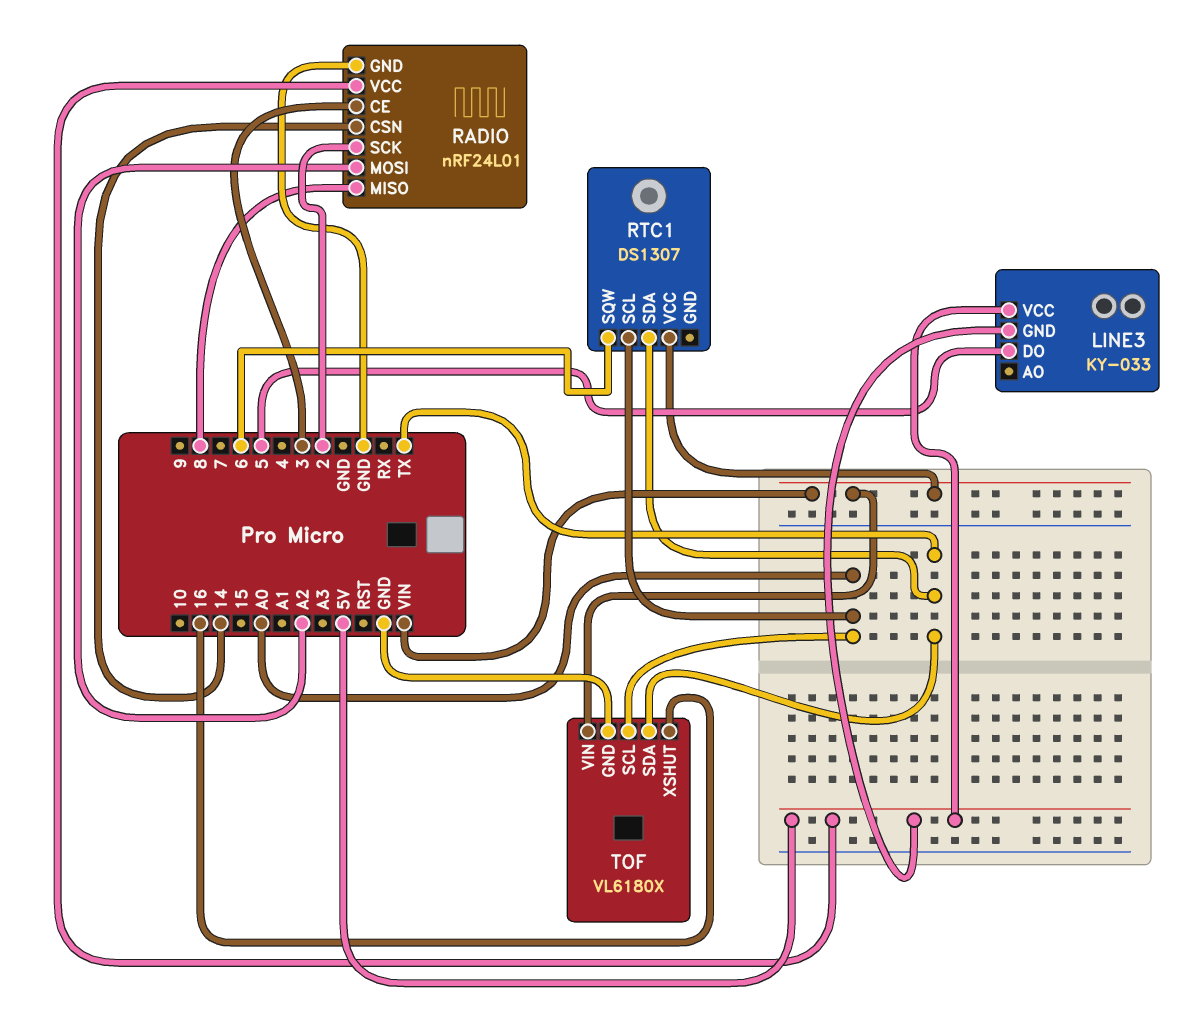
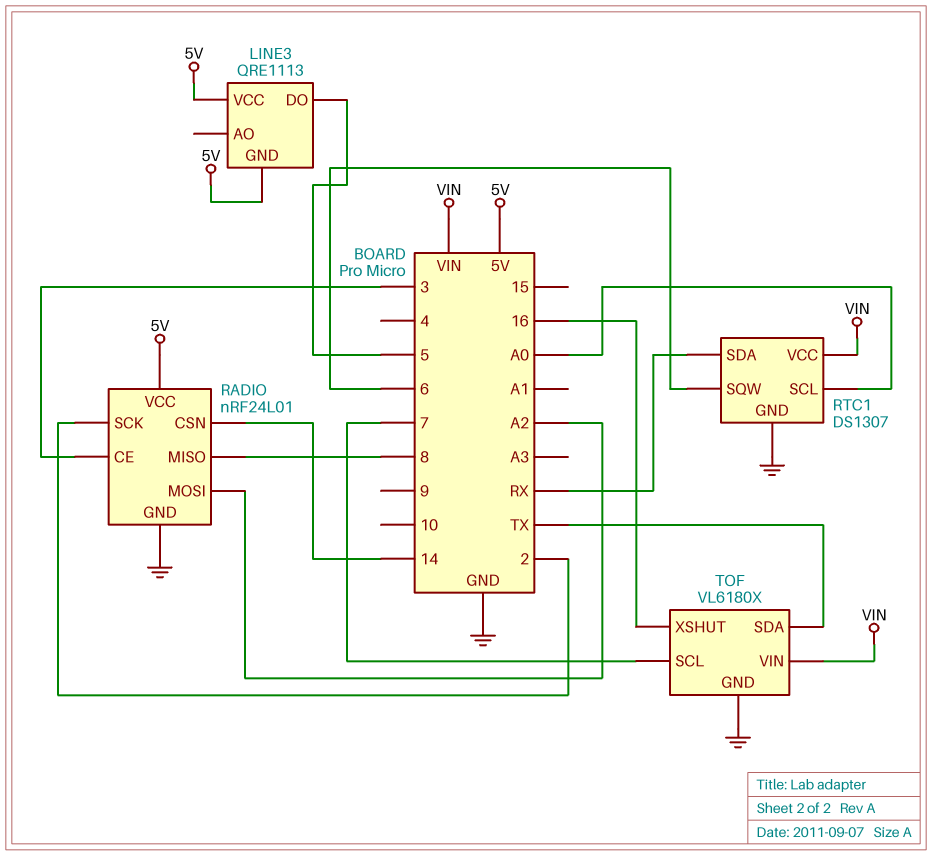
LINE3: KY-033 -> QRE1113
RTC1 pin GND: none -> GND
RTC1 pin SDA: TX -> RX
TOF pin SCL: A0 -> 7

